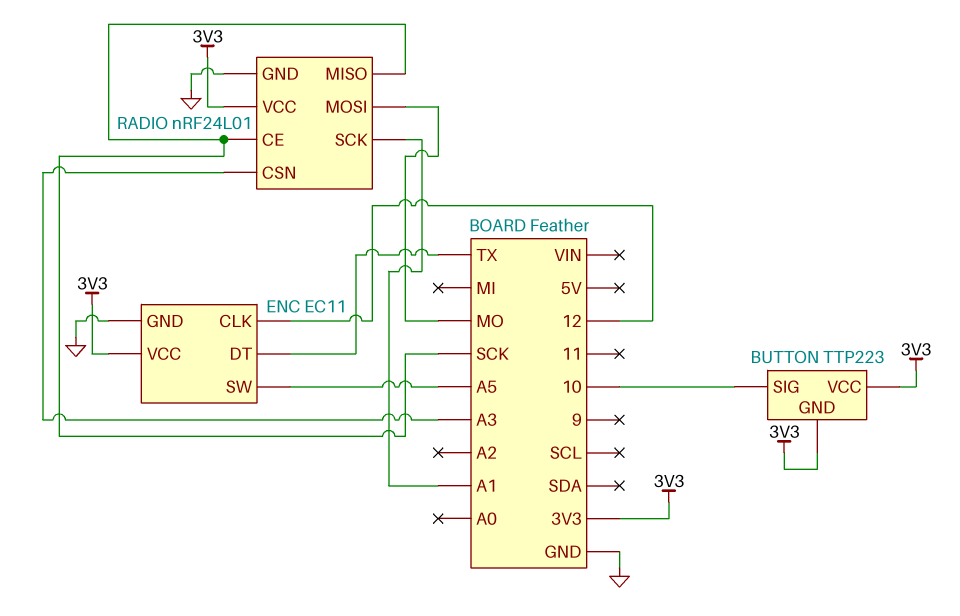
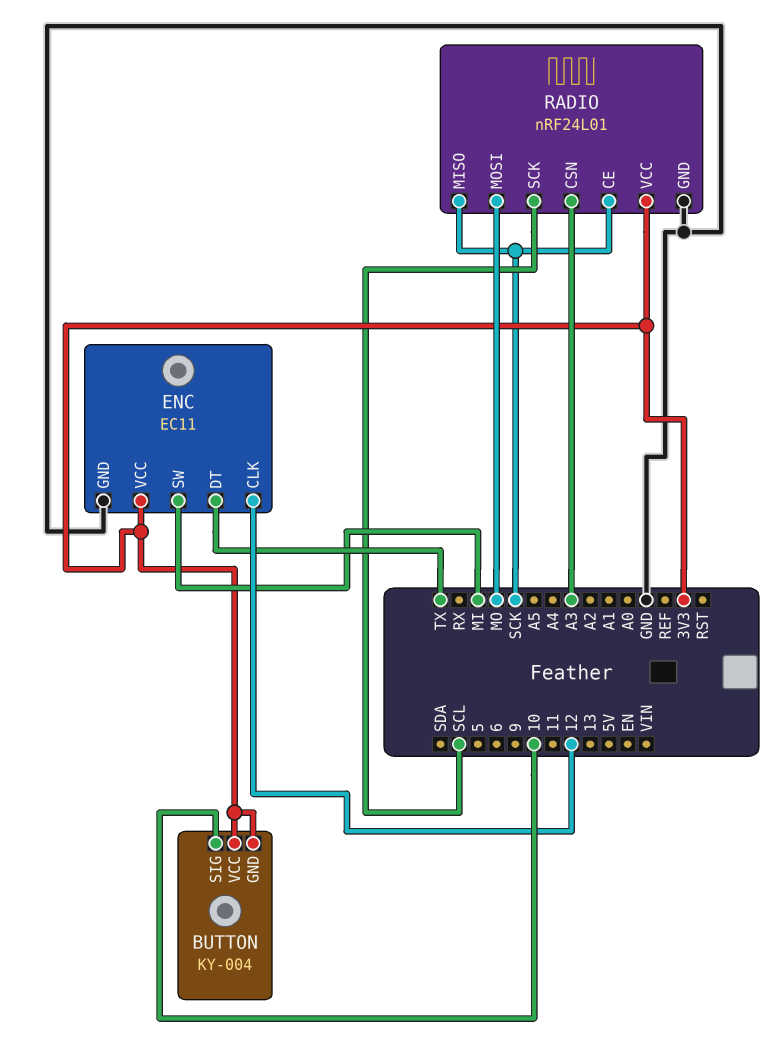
BUTTON: TTP223 -> KY-004
ENC pin SW: A5 -> MI
RADIO pin SCK: A1 -> SCL

